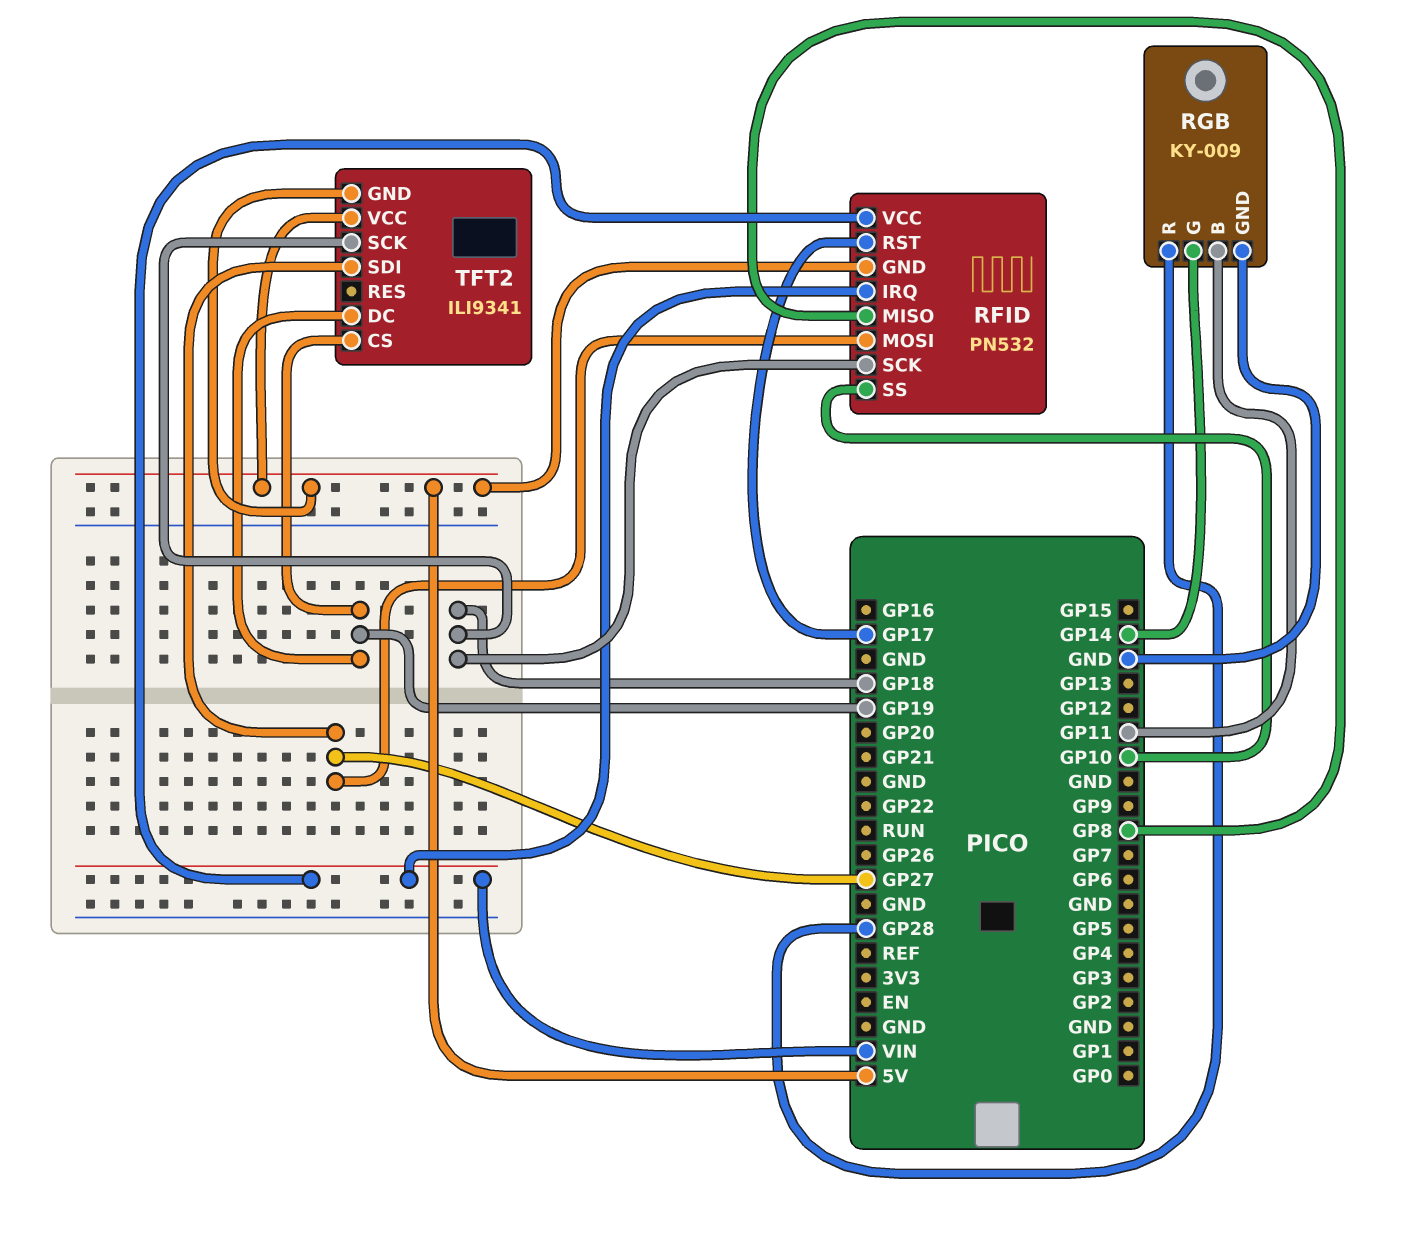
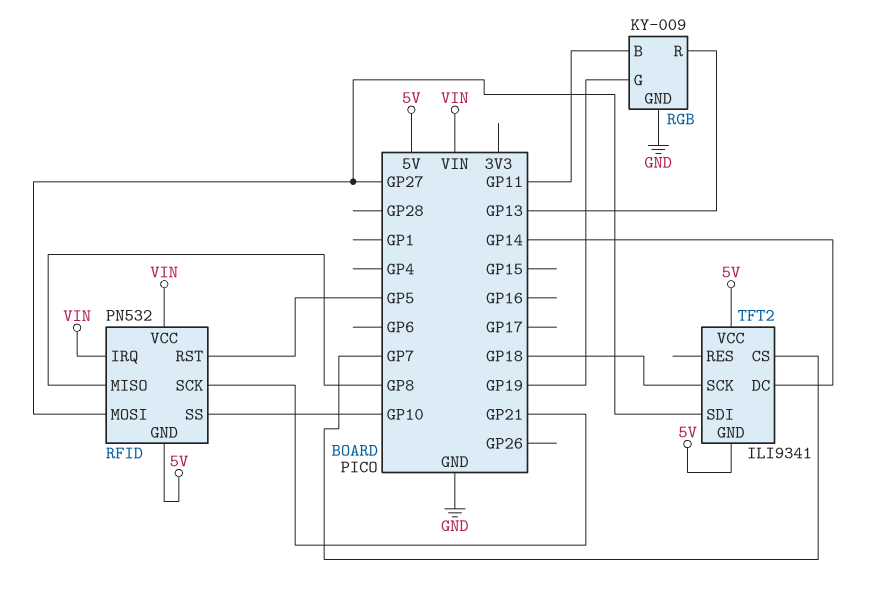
RFID pin RST: GP17 -> GP5
RFID pin SCK: GP18 -> GP21
RGB pin G: GP14 -> GP19
RGB pin R: GP28 -> GP13
TFT2 pin CS: GP19 -> GP7
TFT2 pin DC: GP19 -> GP14

